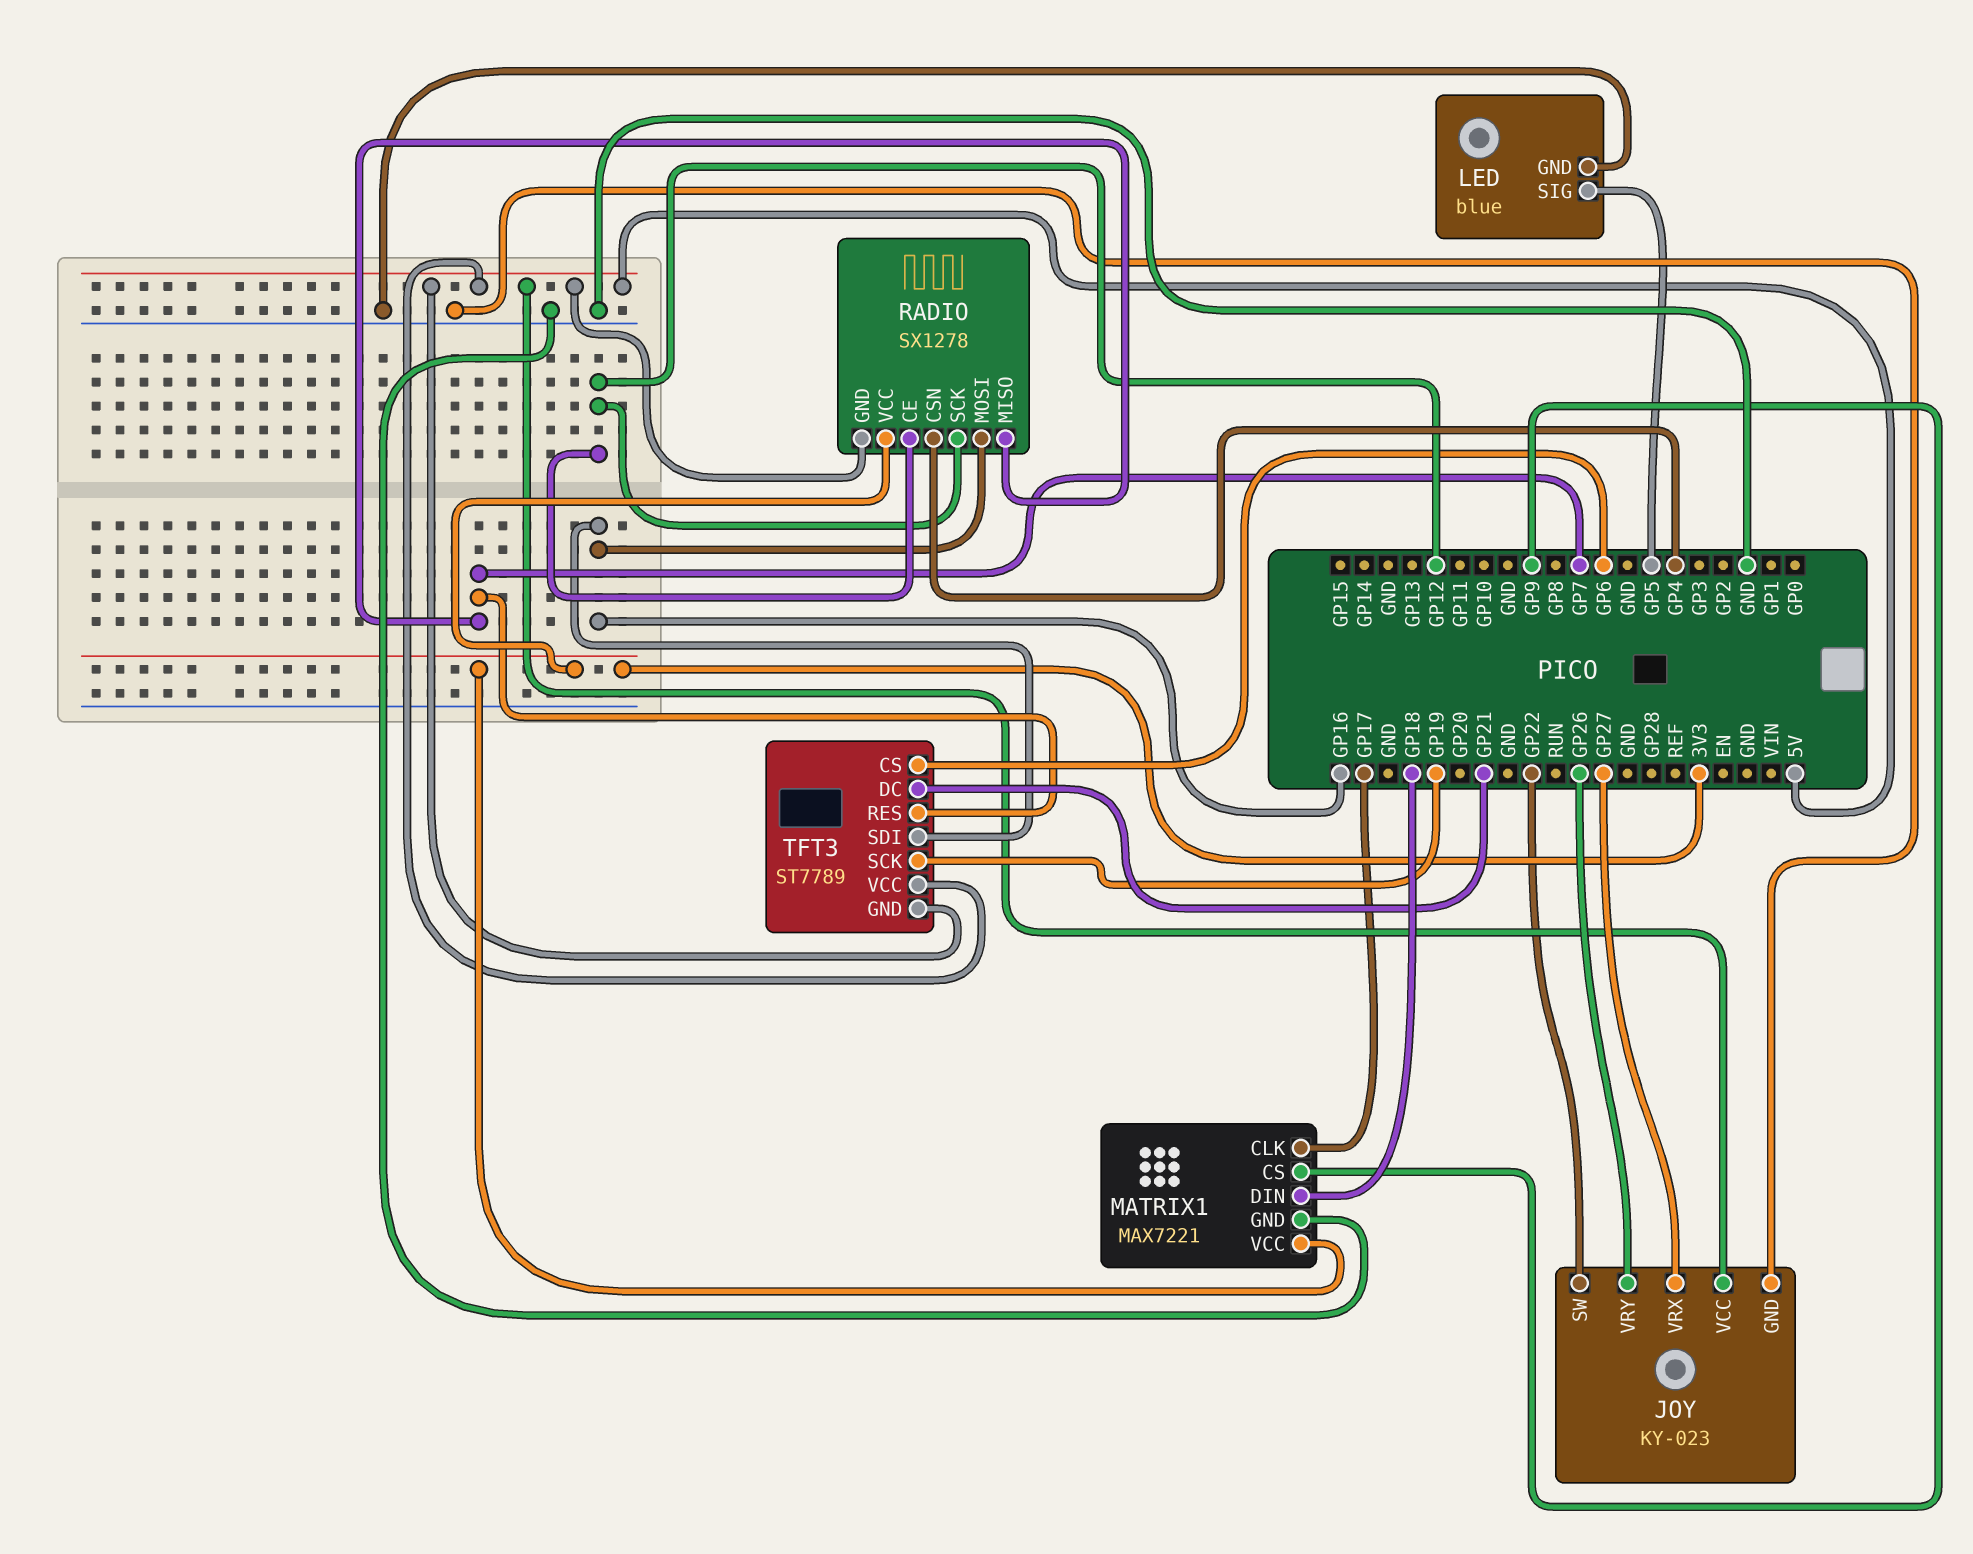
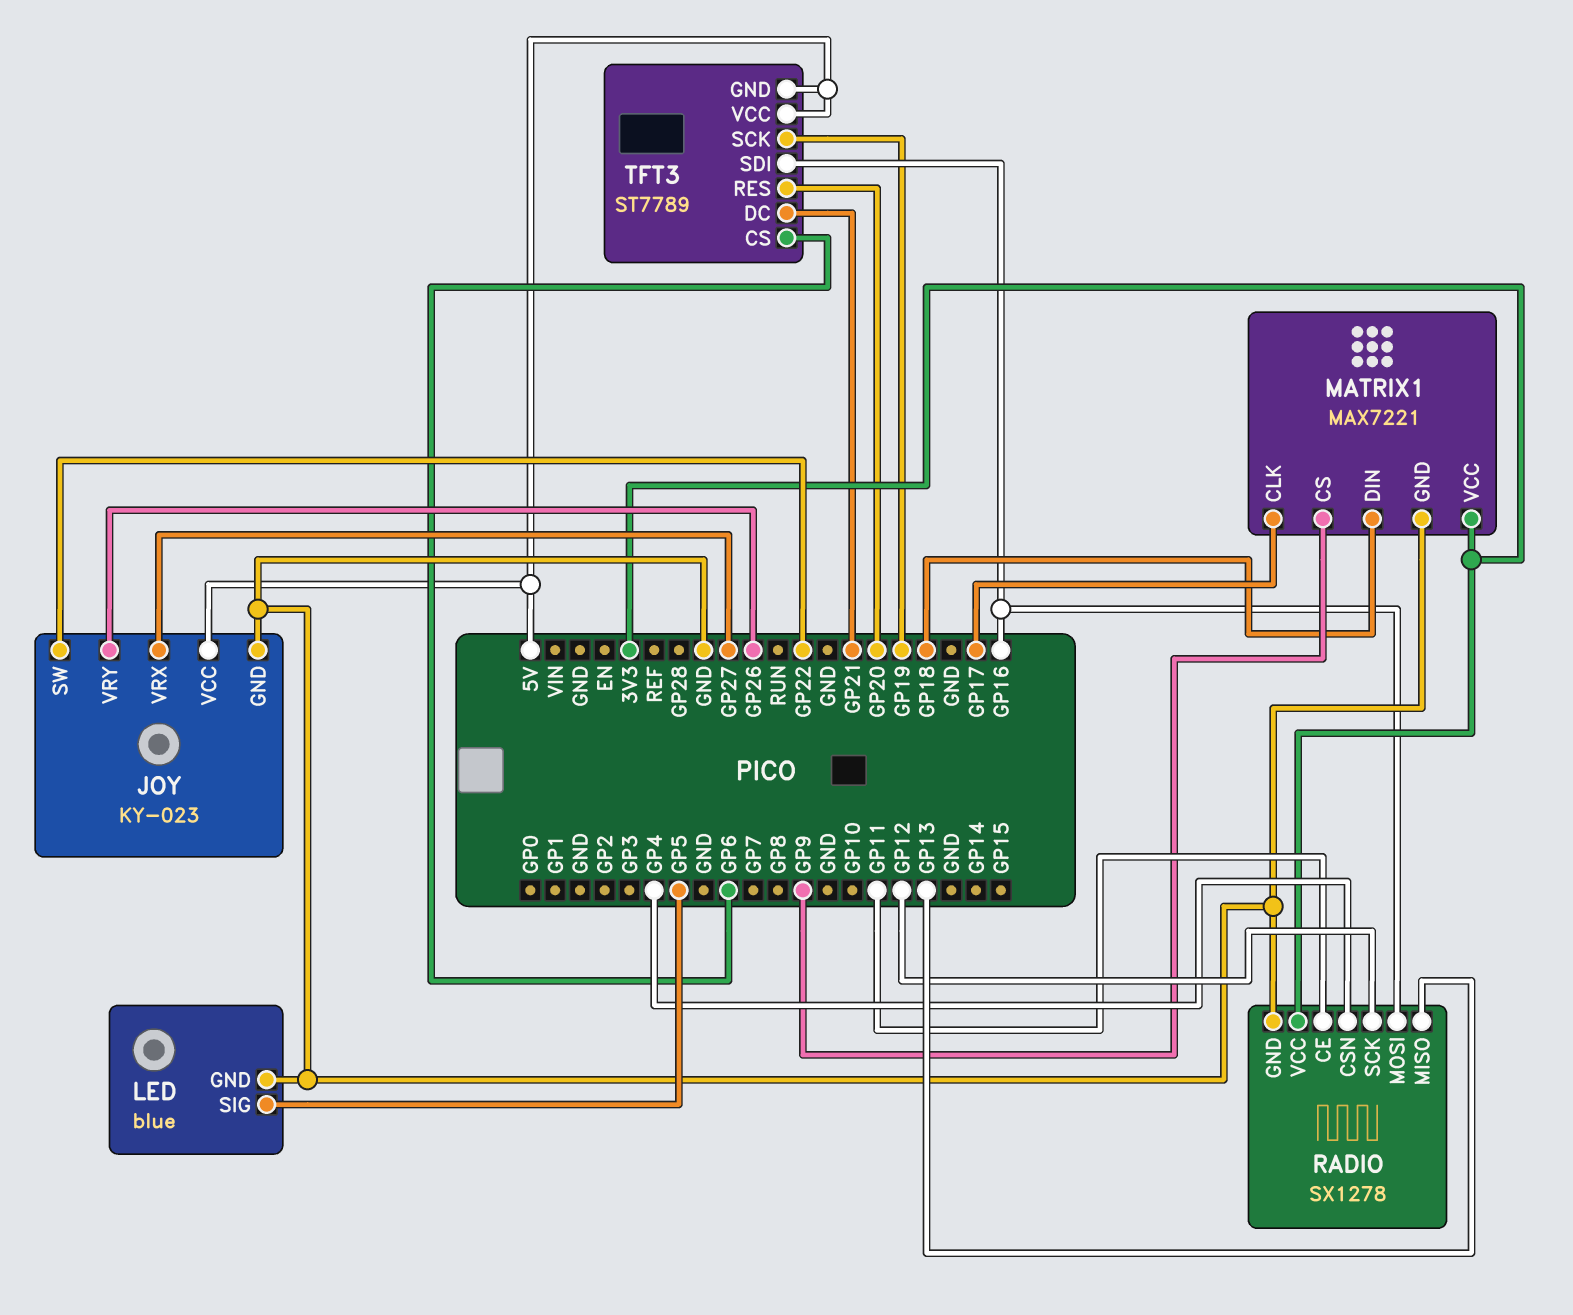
RADIO pin CE: GP12 -> GP11
RADIO pin GND: 5V -> GND
RADIO pin MISO: GP7 -> GP13
TFT3 pin RES: GP7 -> GP20

